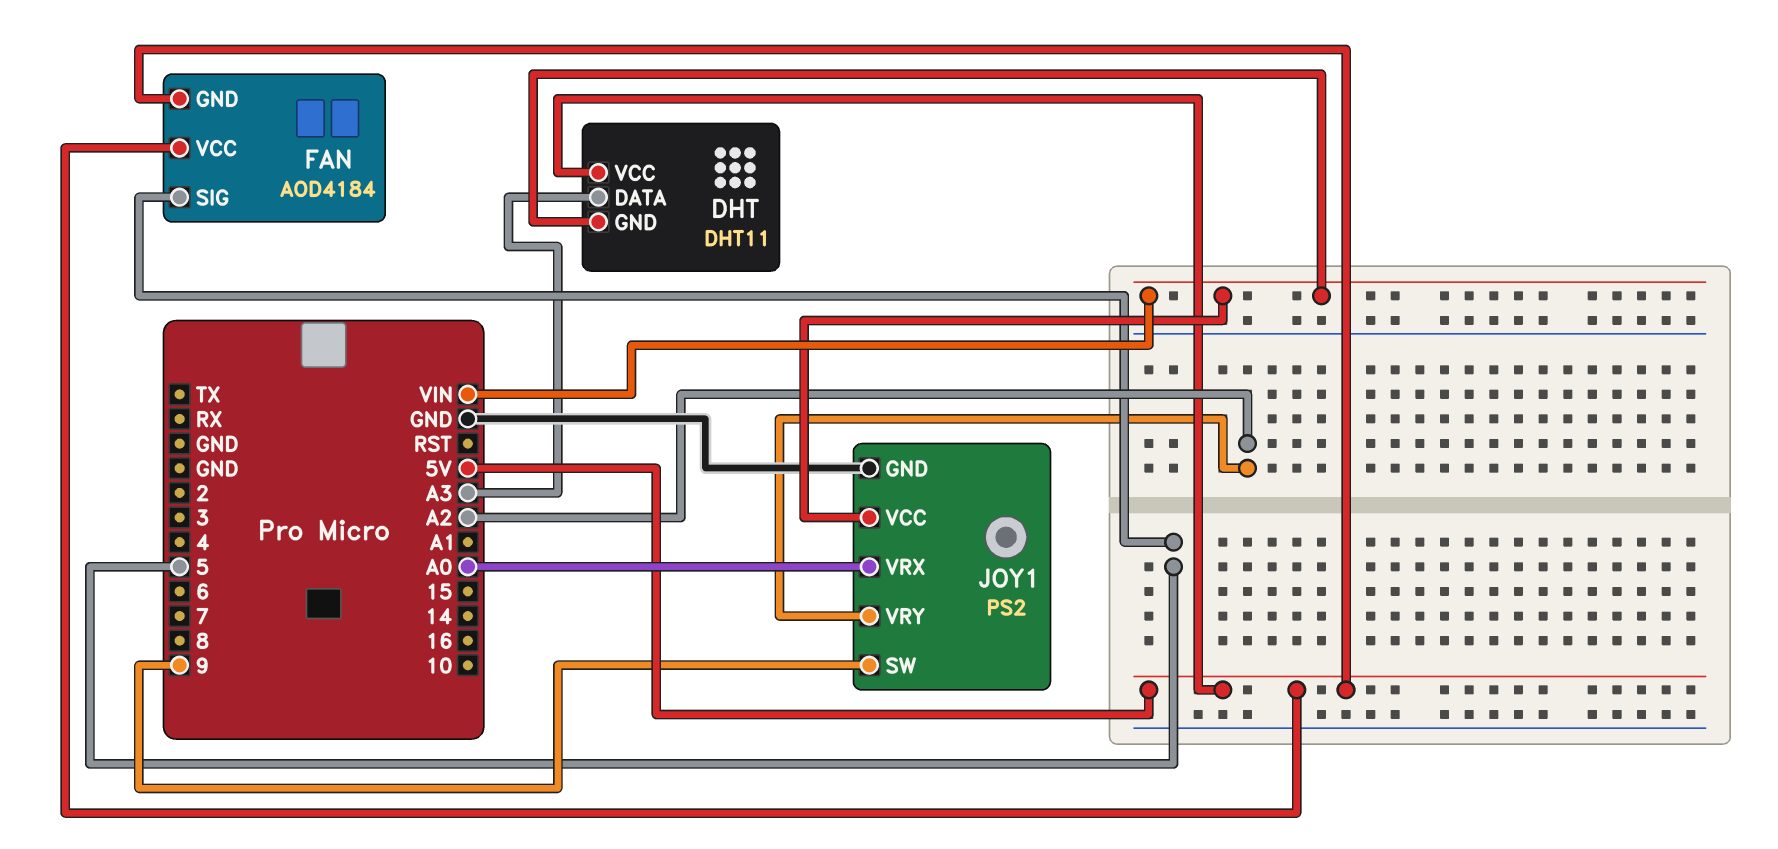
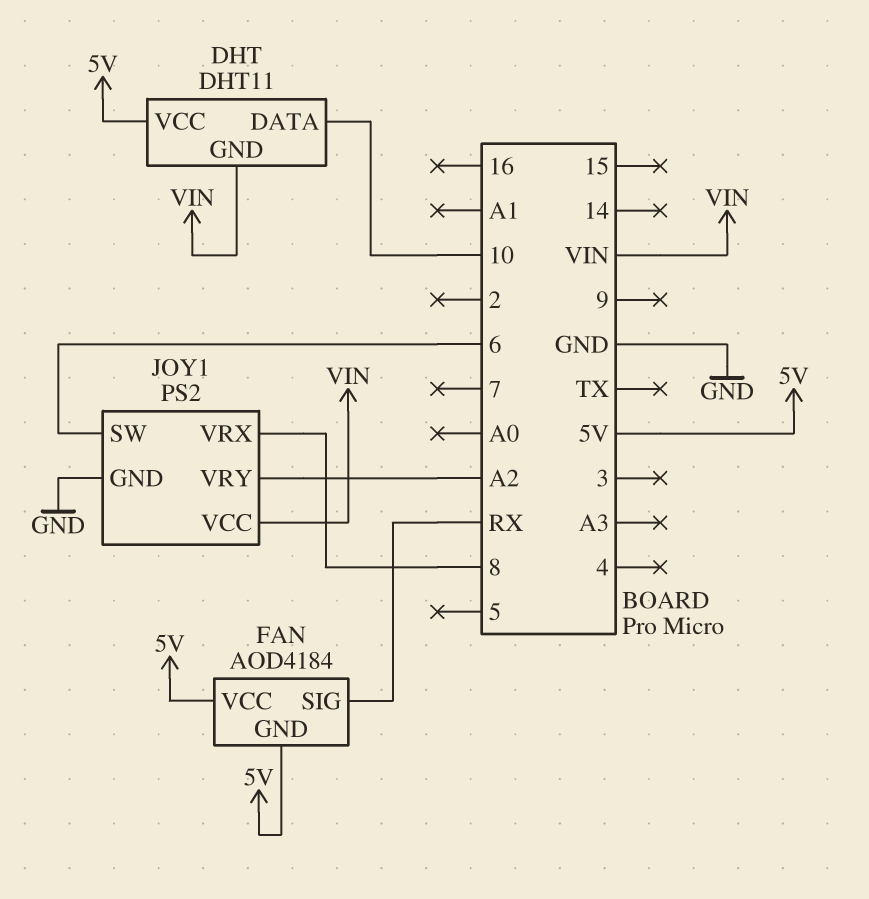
DHT pin DATA: A3 -> 10
FAN pin SIG: 5 -> RX
JOY1 pin SW: 9 -> 6
JOY1 pin VRX: A0 -> 8

